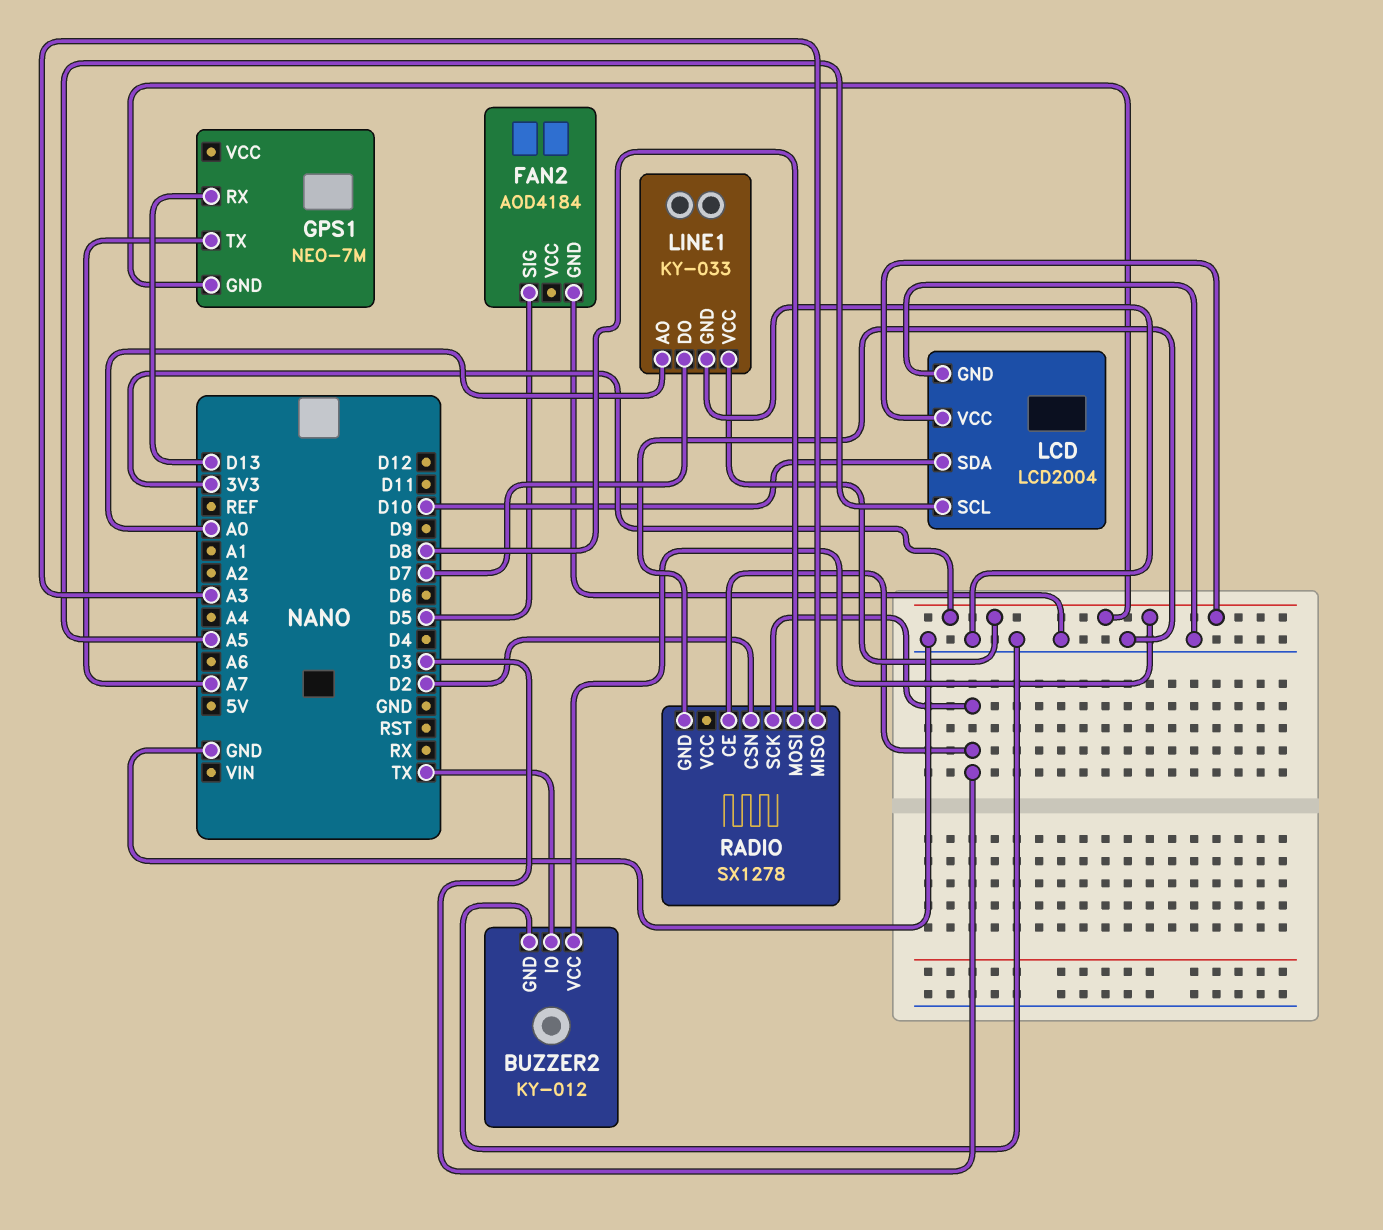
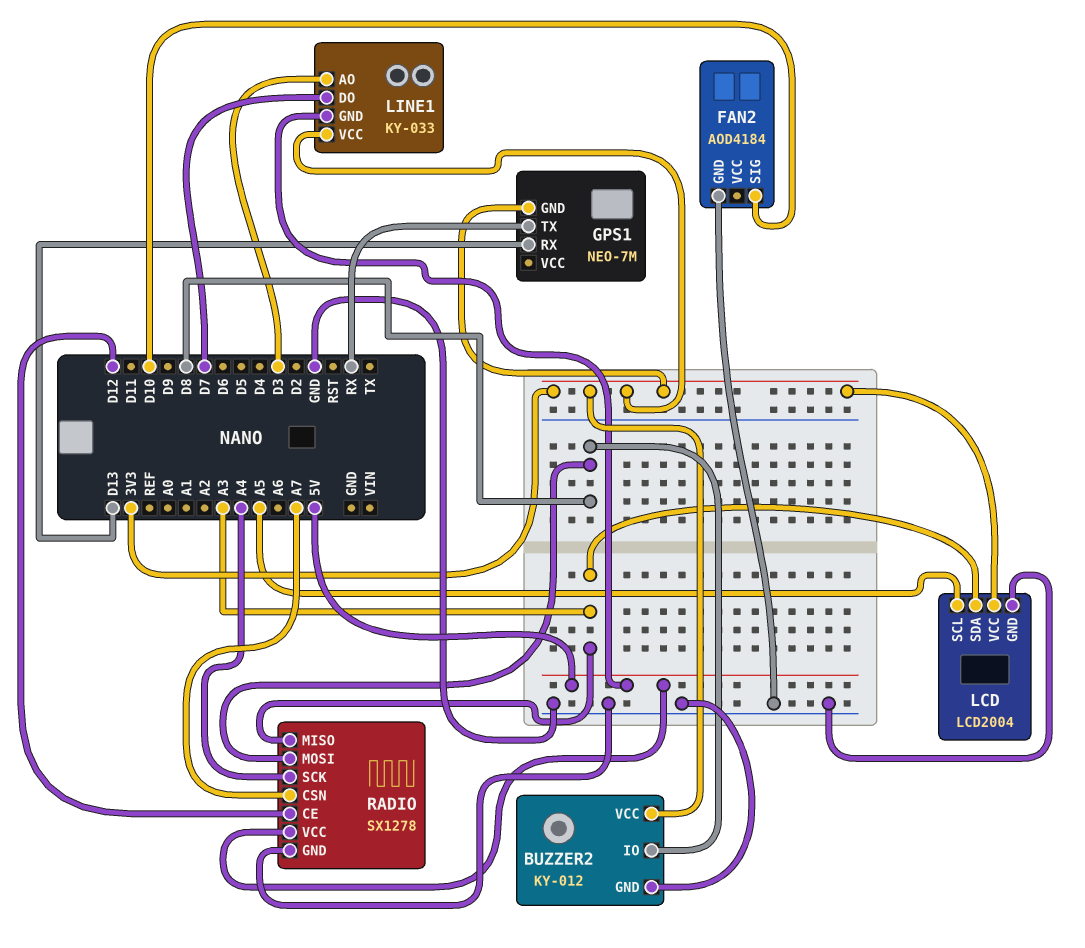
BUZZER2 pin IO: TX -> D8
FAN2 pin SIG: D5 -> D10
GPS1 pin TX: A7 -> RX
LCD pin SDA: D10 -> A3
LINE1 pin AO: A0 -> D3
LINE1 pin GND: GND -> 5V
RADIO pin CE: D3 -> D12
RADIO pin CSN: D2 -> A7
RADIO pin SCK: D3 -> A4
RADIO pin VCC: none -> 5V

